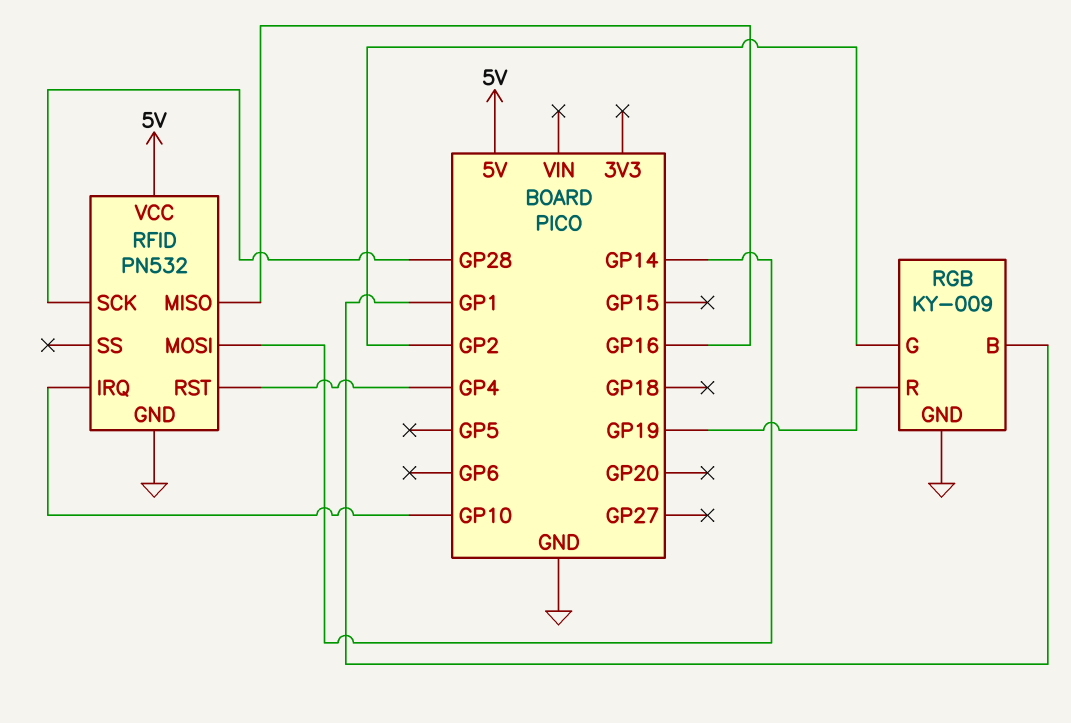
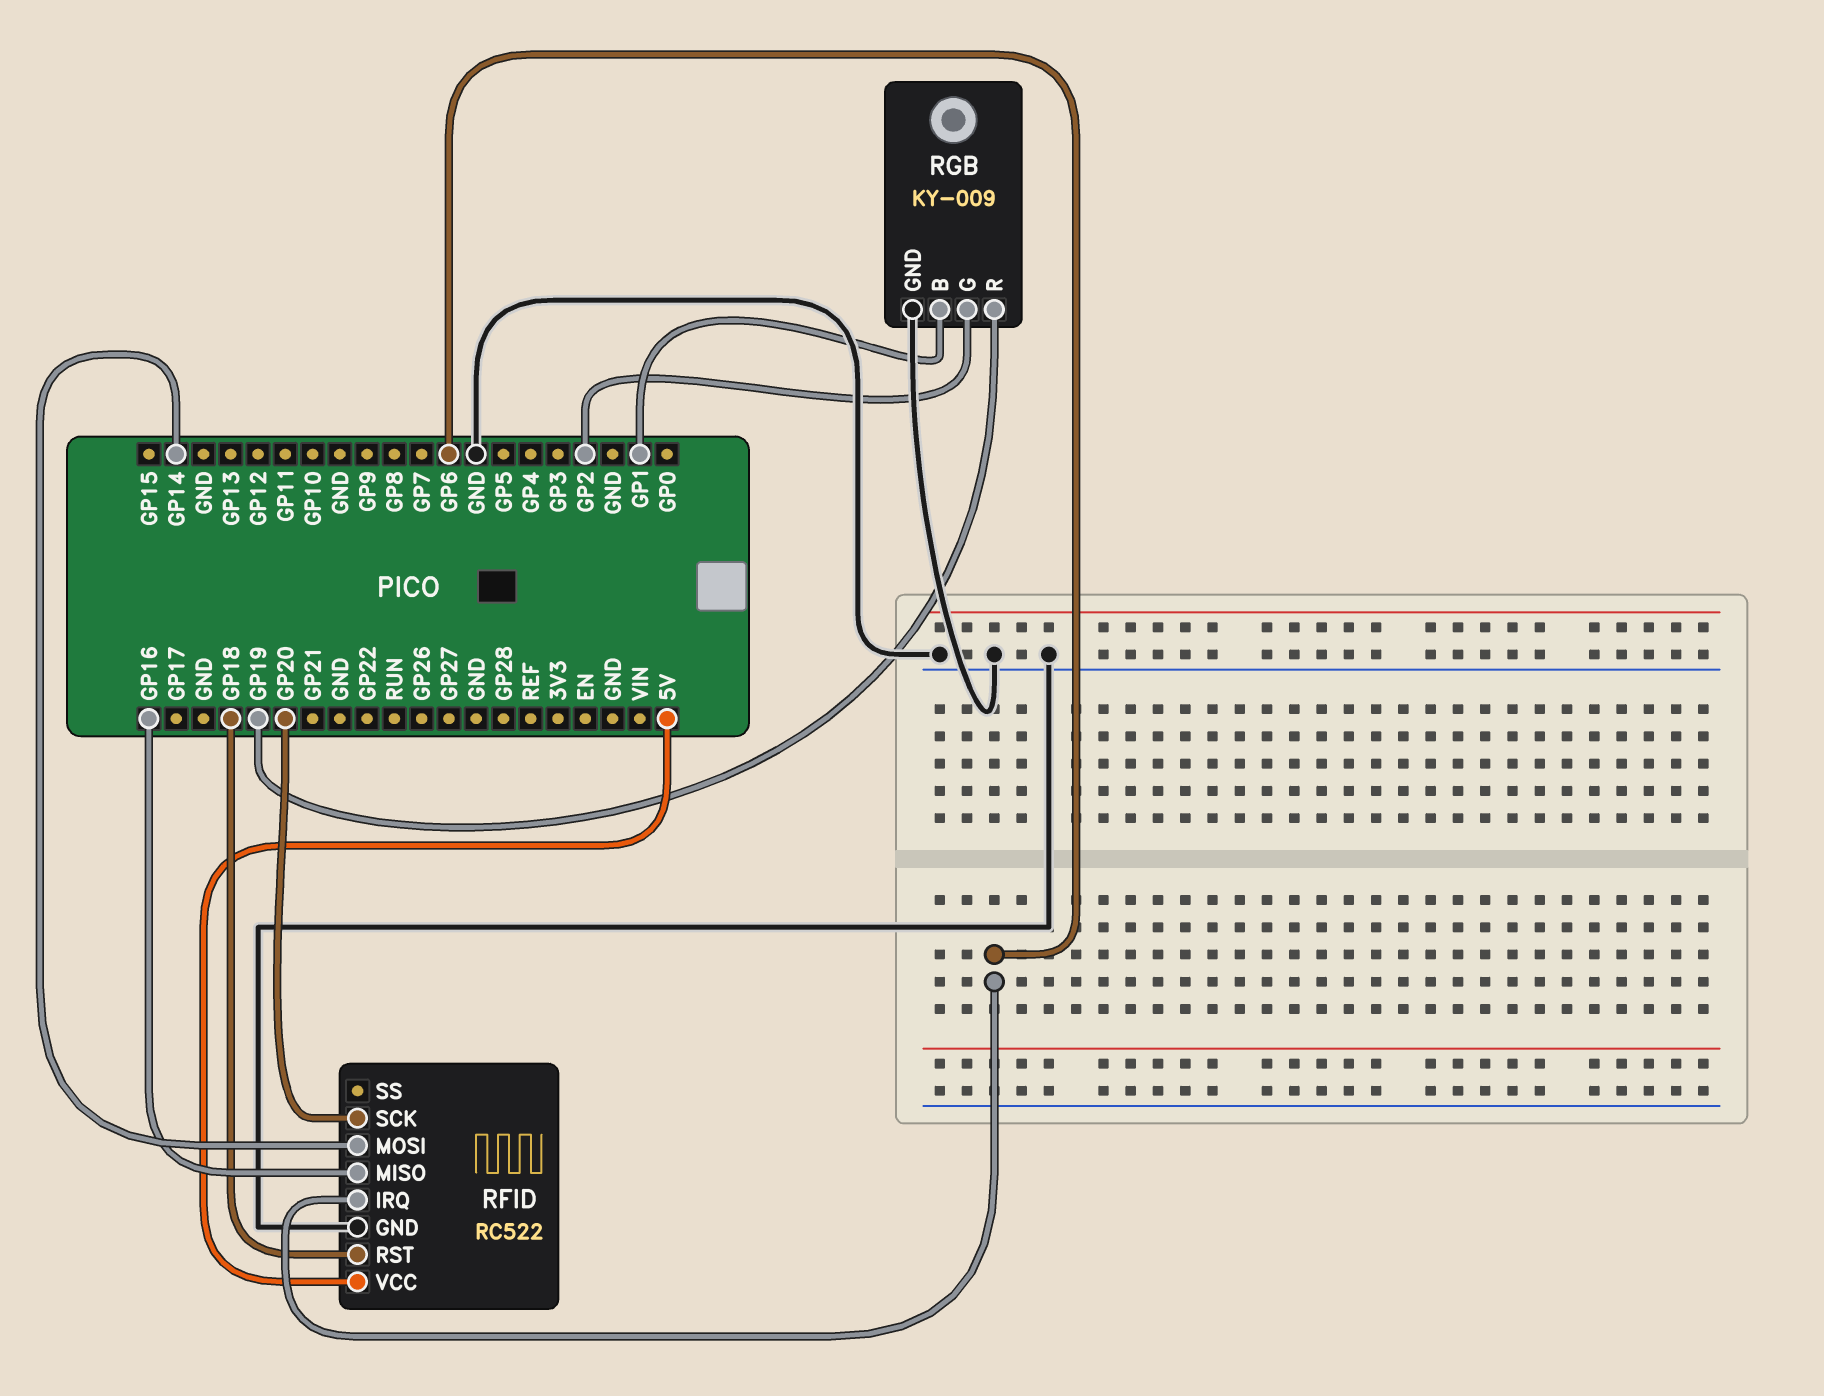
RFID: PN532 -> RC522
RFID pin IRQ: GP10 -> GP6
RFID pin RST: GP4 -> GP18
RFID pin SCK: GP28 -> GP20

